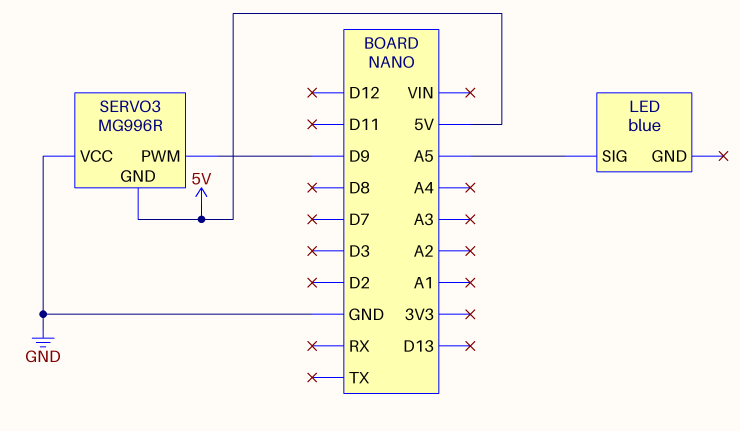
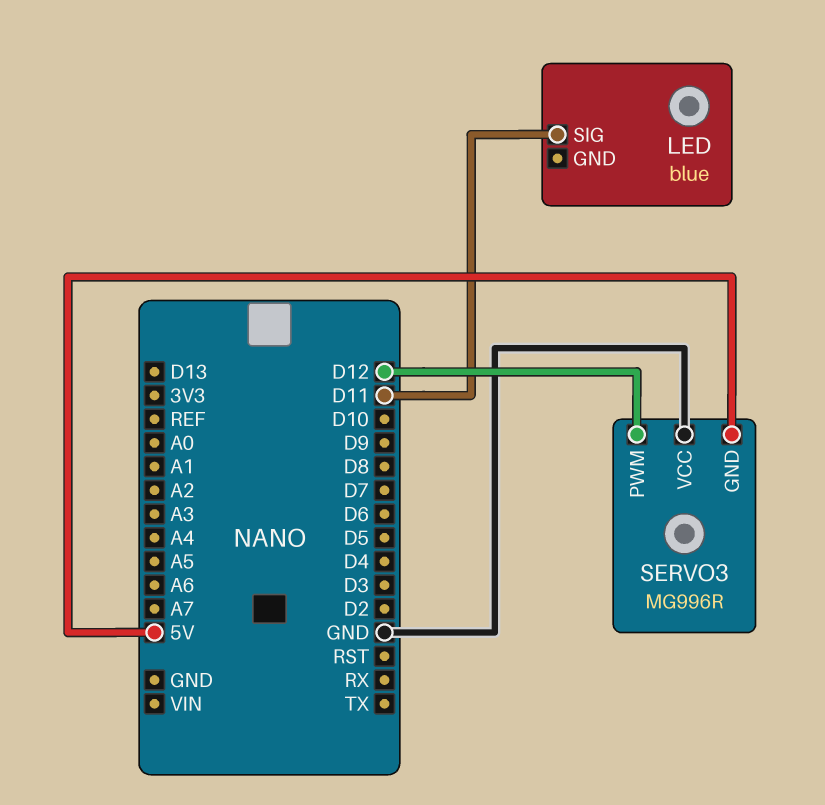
LED pin SIG: A5 -> D11
SERVO3 pin PWM: D9 -> D12

